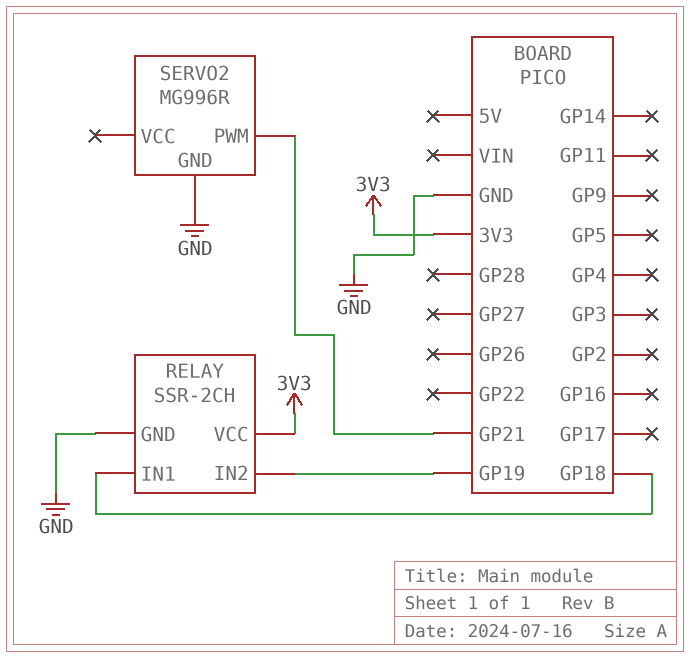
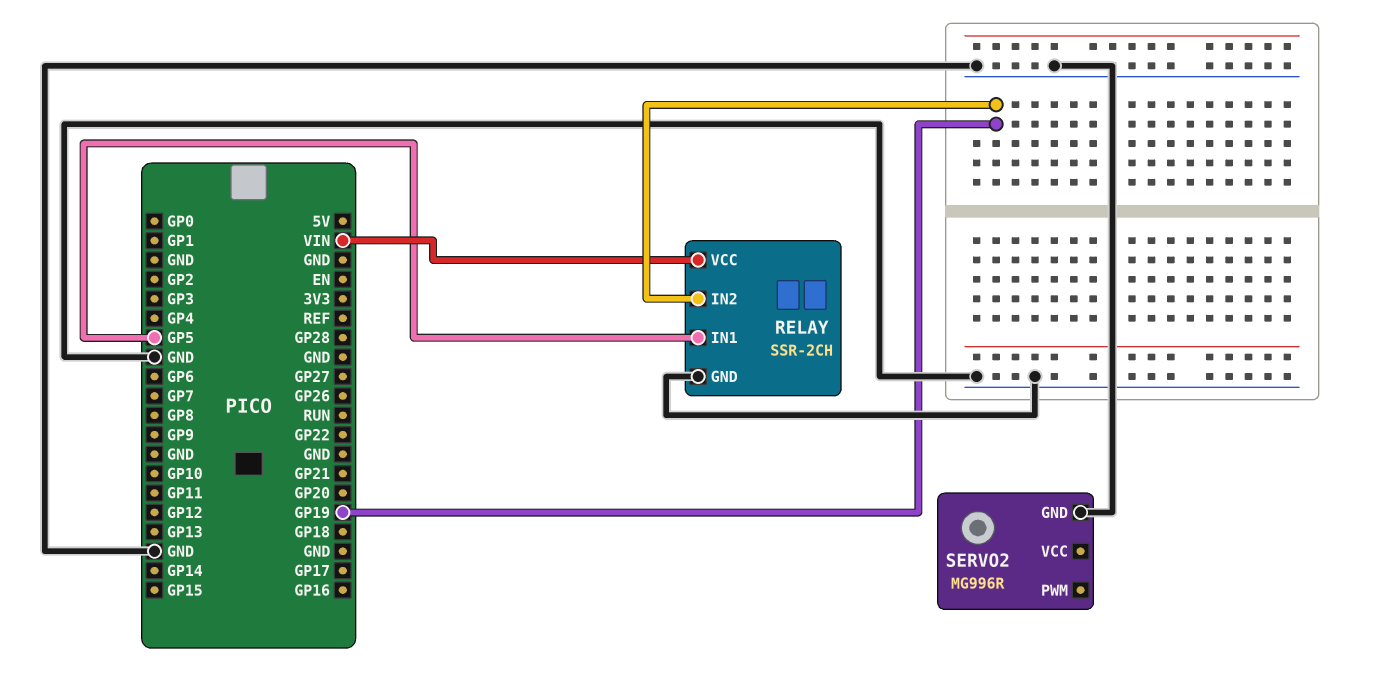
RELAY pin IN1: GP18 -> GP5
RELAY pin VCC: 3V3 -> VIN
SERVO2 pin PWM: GP21 -> none

